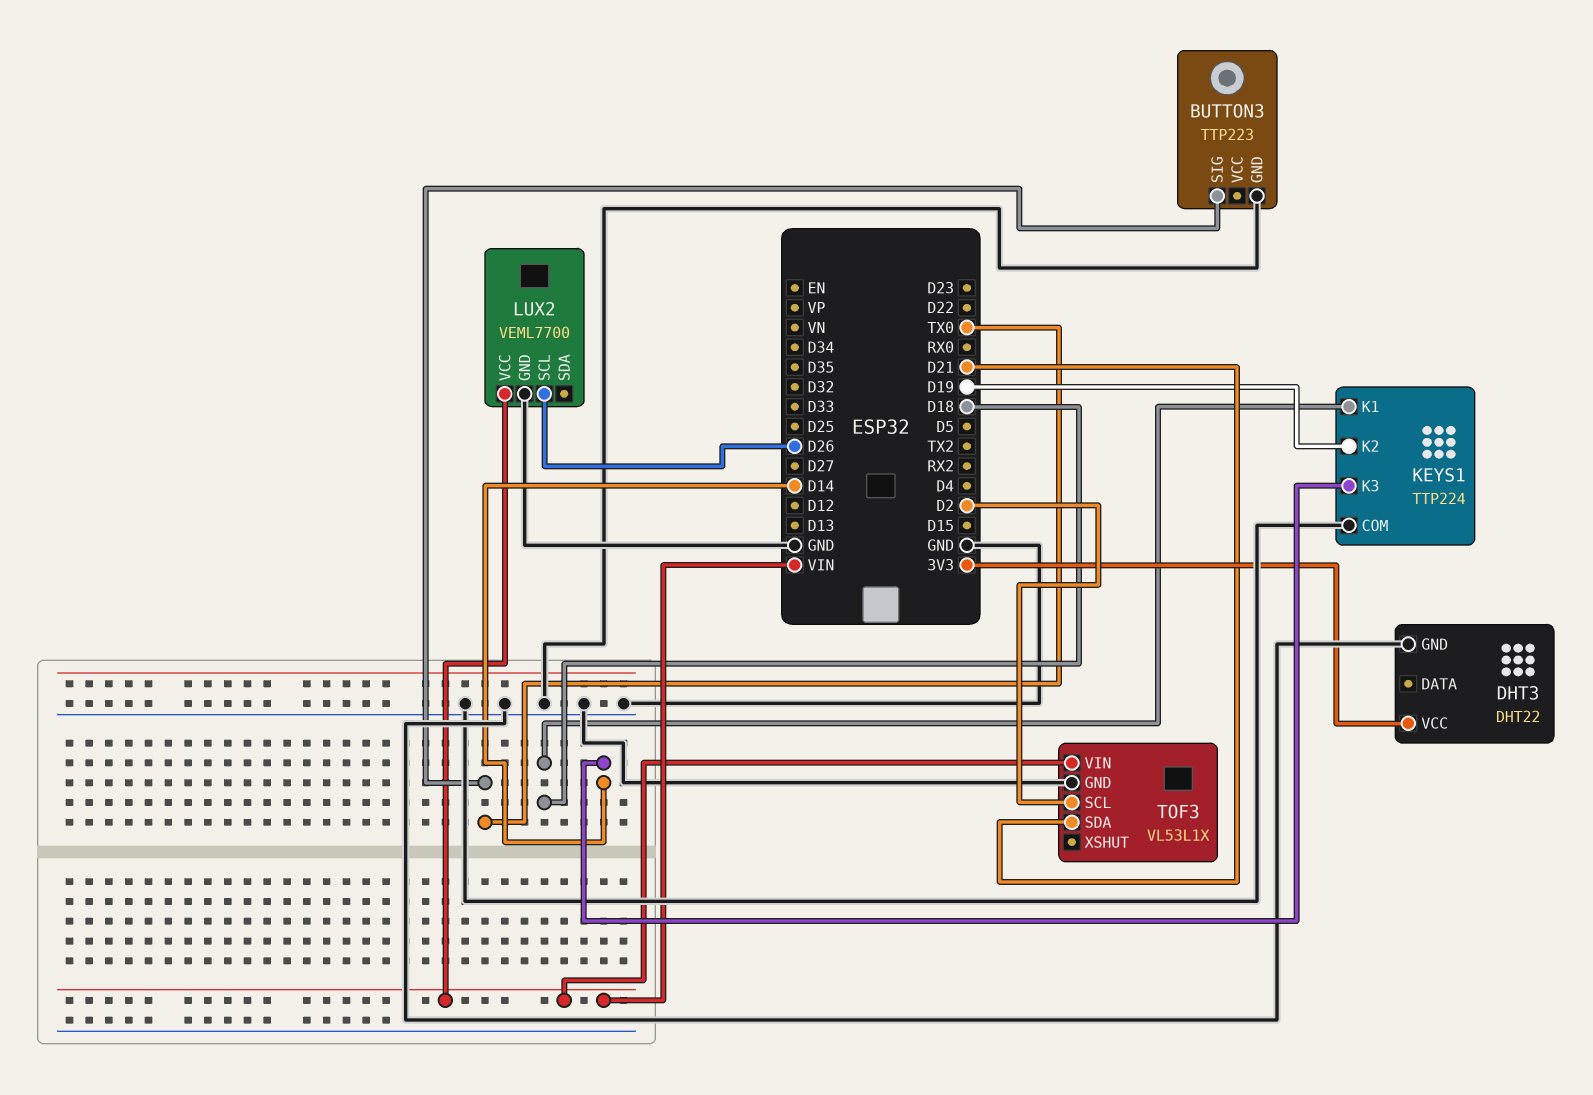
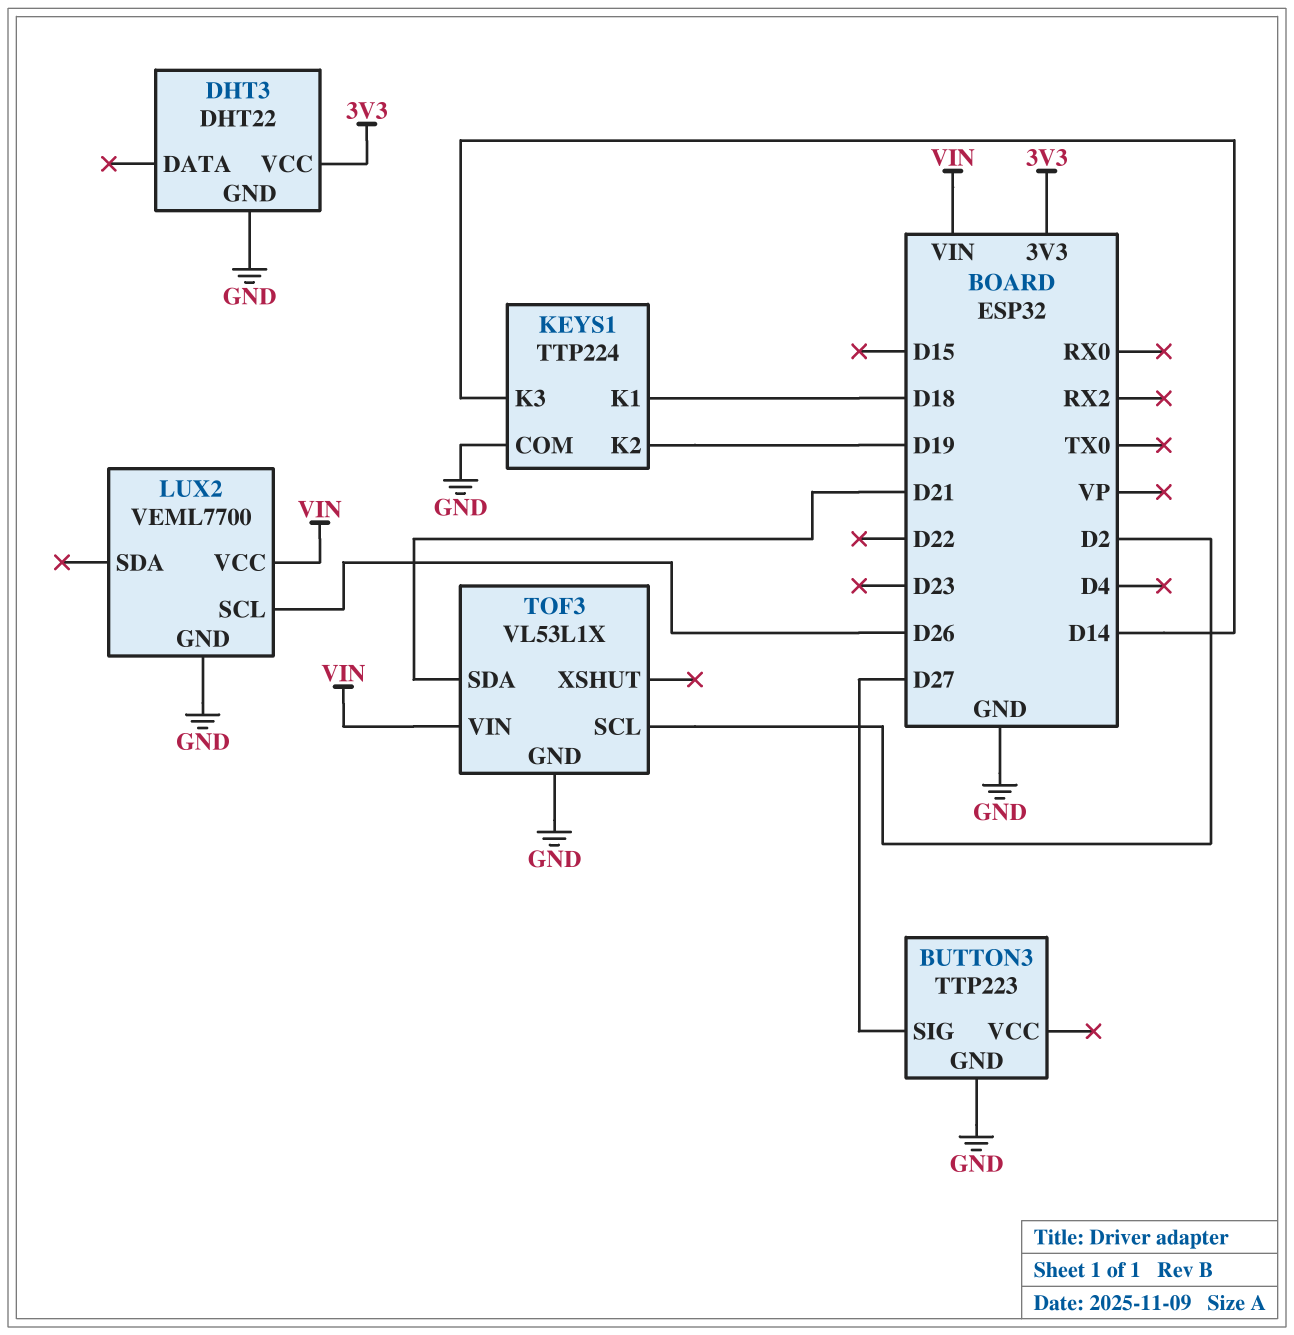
BUTTON3 pin SIG: TX0 -> D27

